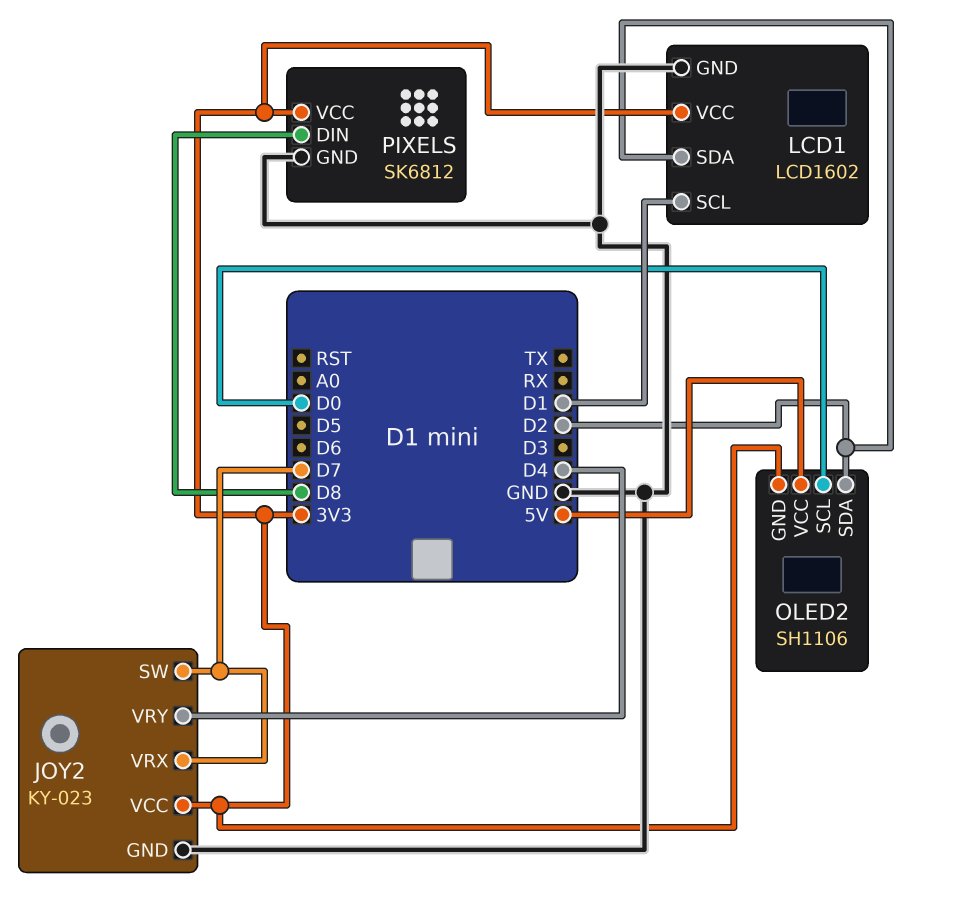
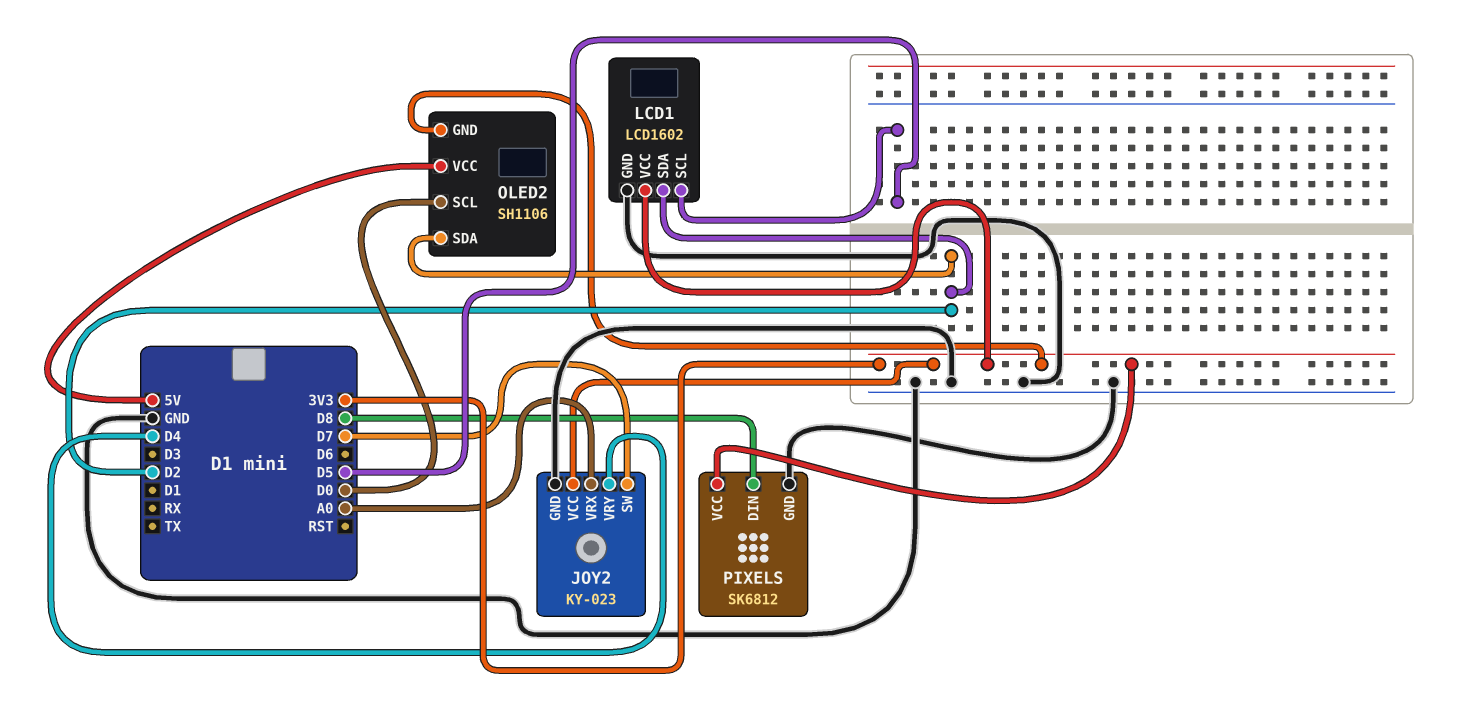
JOY2 pin VRX: D7 -> A0
LCD1 pin SCL: D1 -> D5

